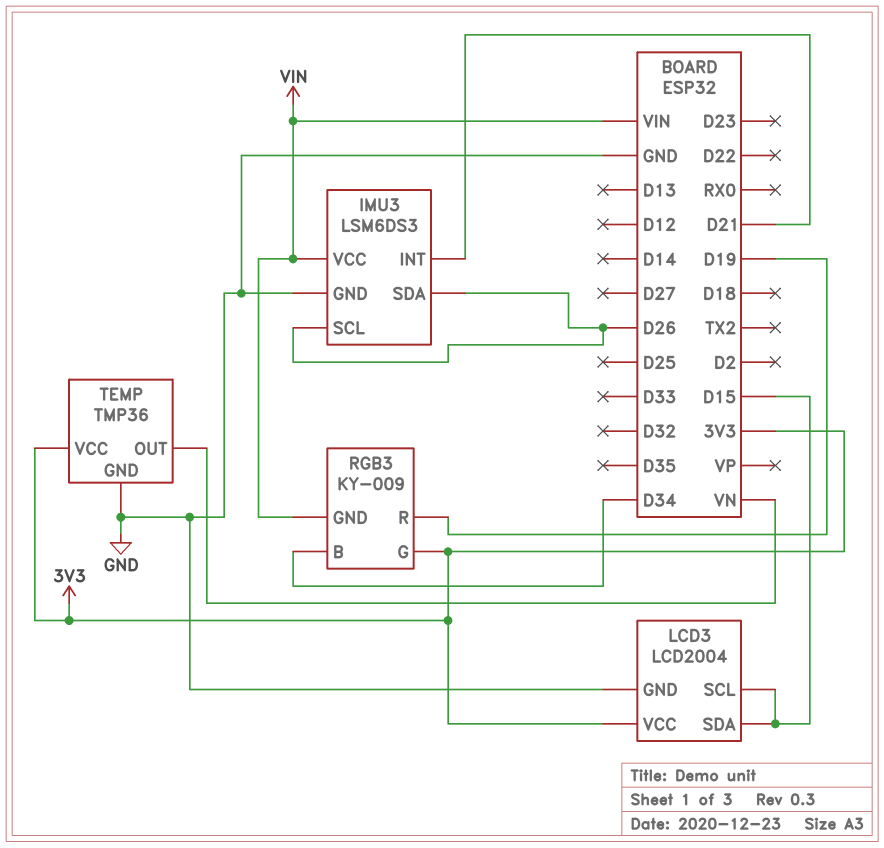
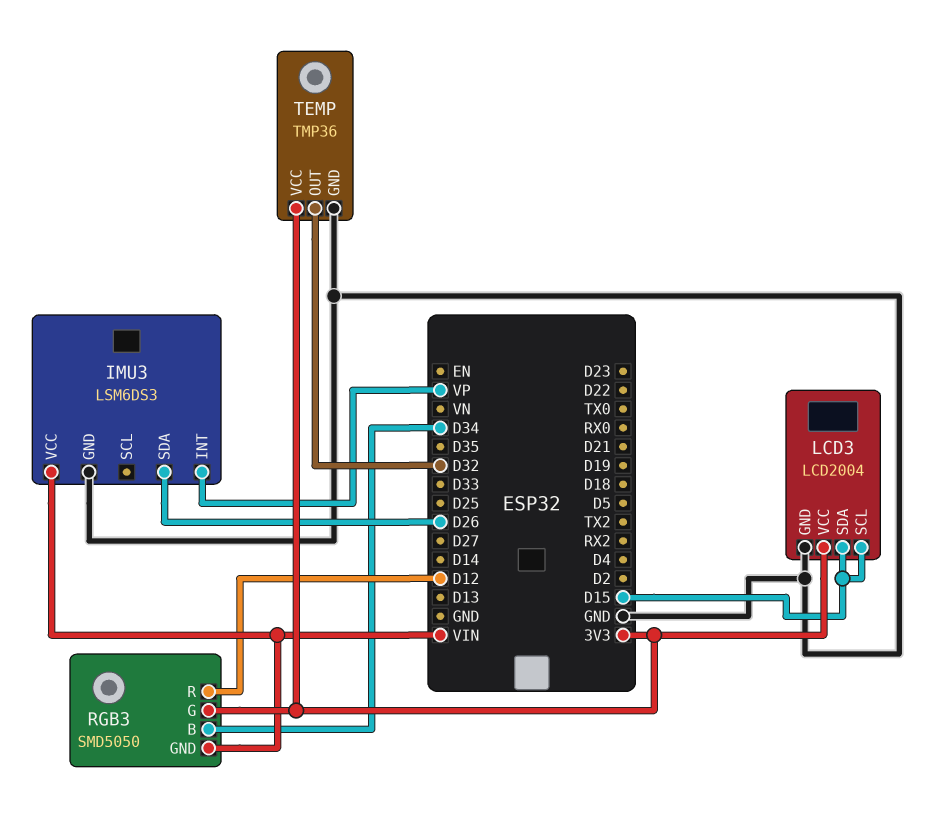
IMU3 pin INT: D21 -> VP
IMU3 pin SCL: D26 -> none
RGB3: KY-009 -> SMD5050
RGB3 pin R: D19 -> D12
TEMP pin OUT: VN -> D32

